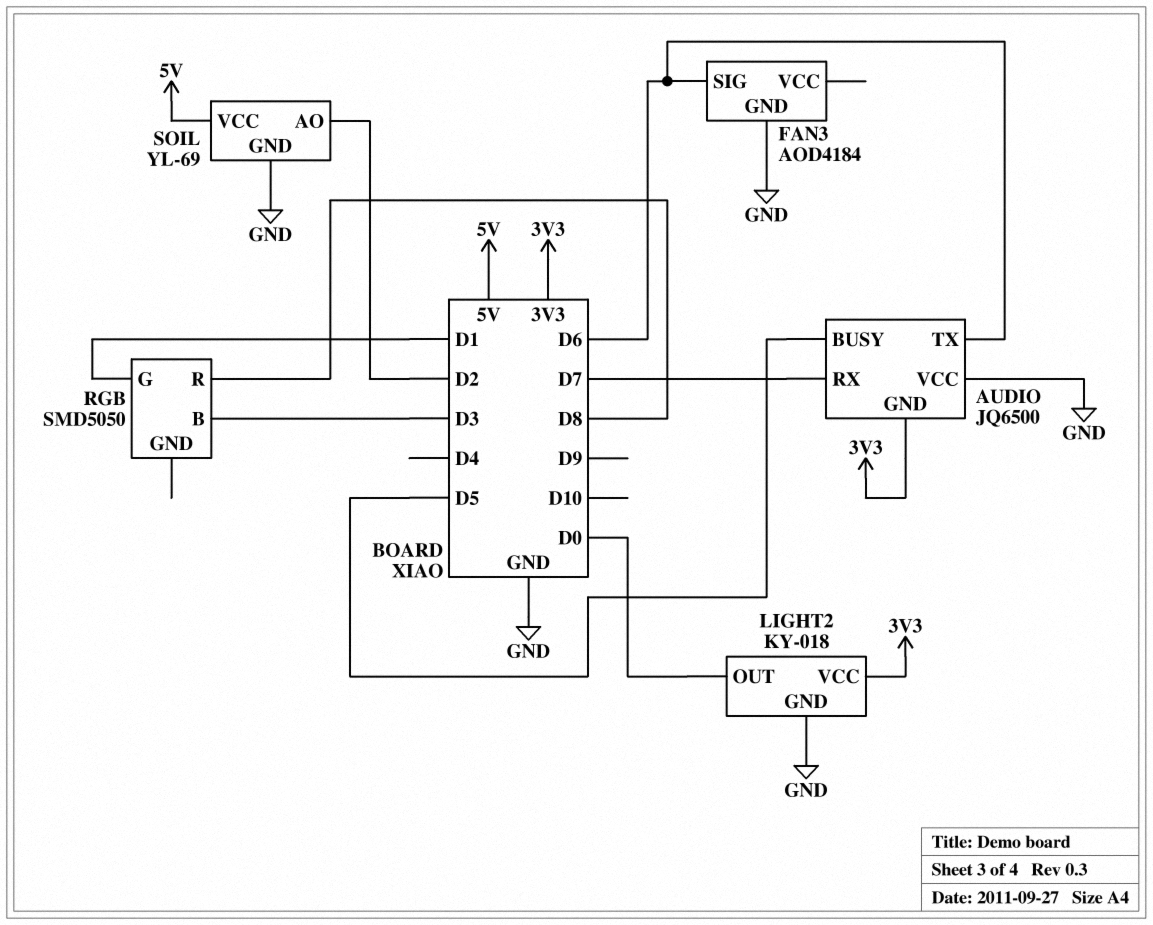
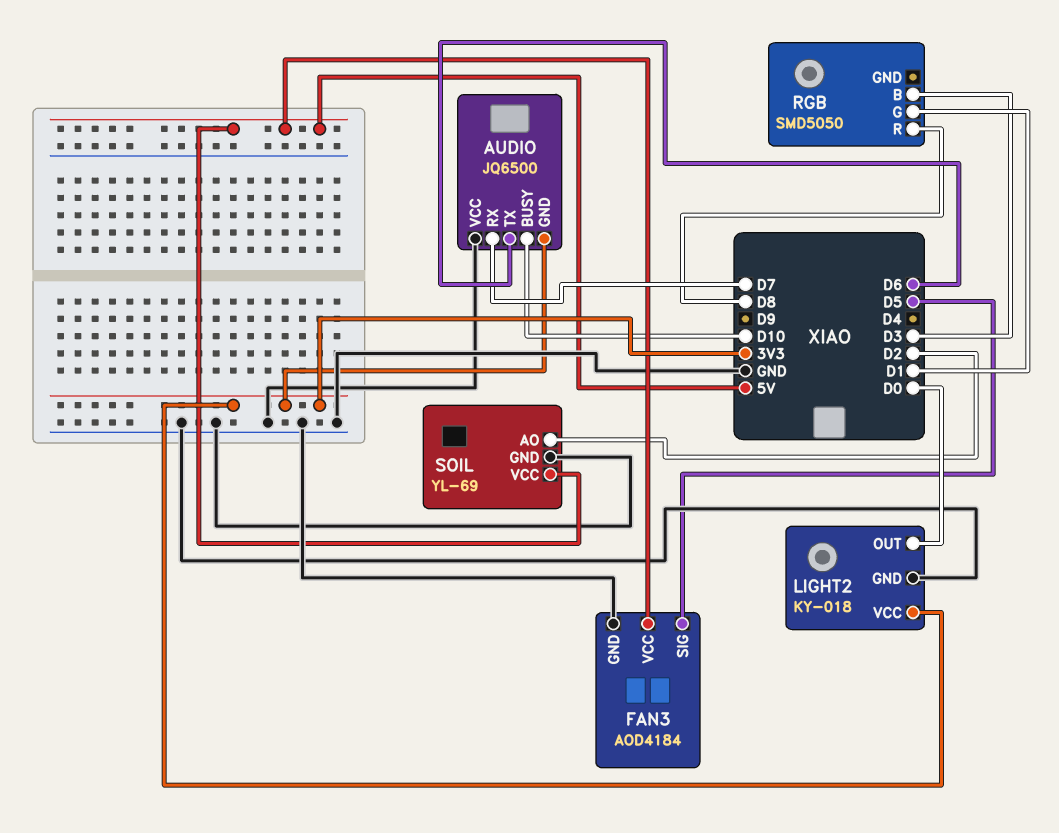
AUDIO pin BUSY: D5 -> D10
FAN3 pin SIG: D6 -> D5
FAN3 pin VCC: none -> 5V

